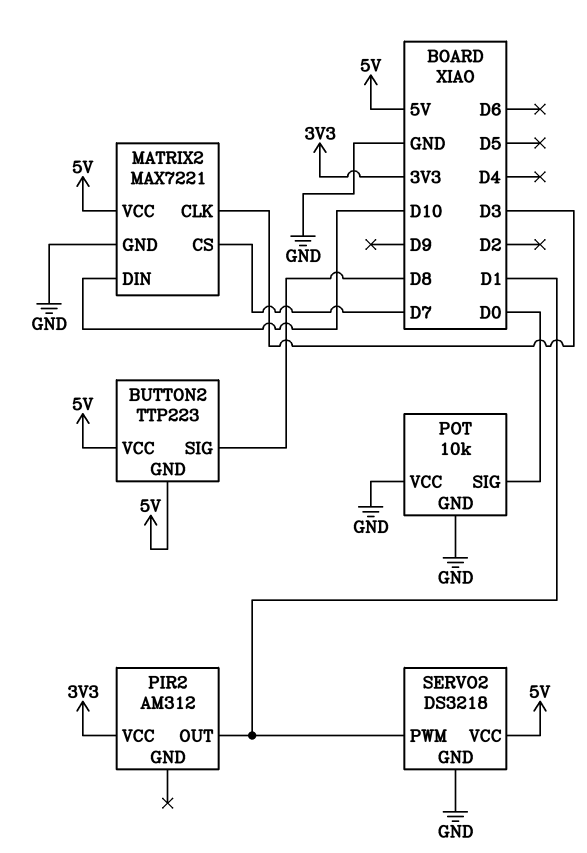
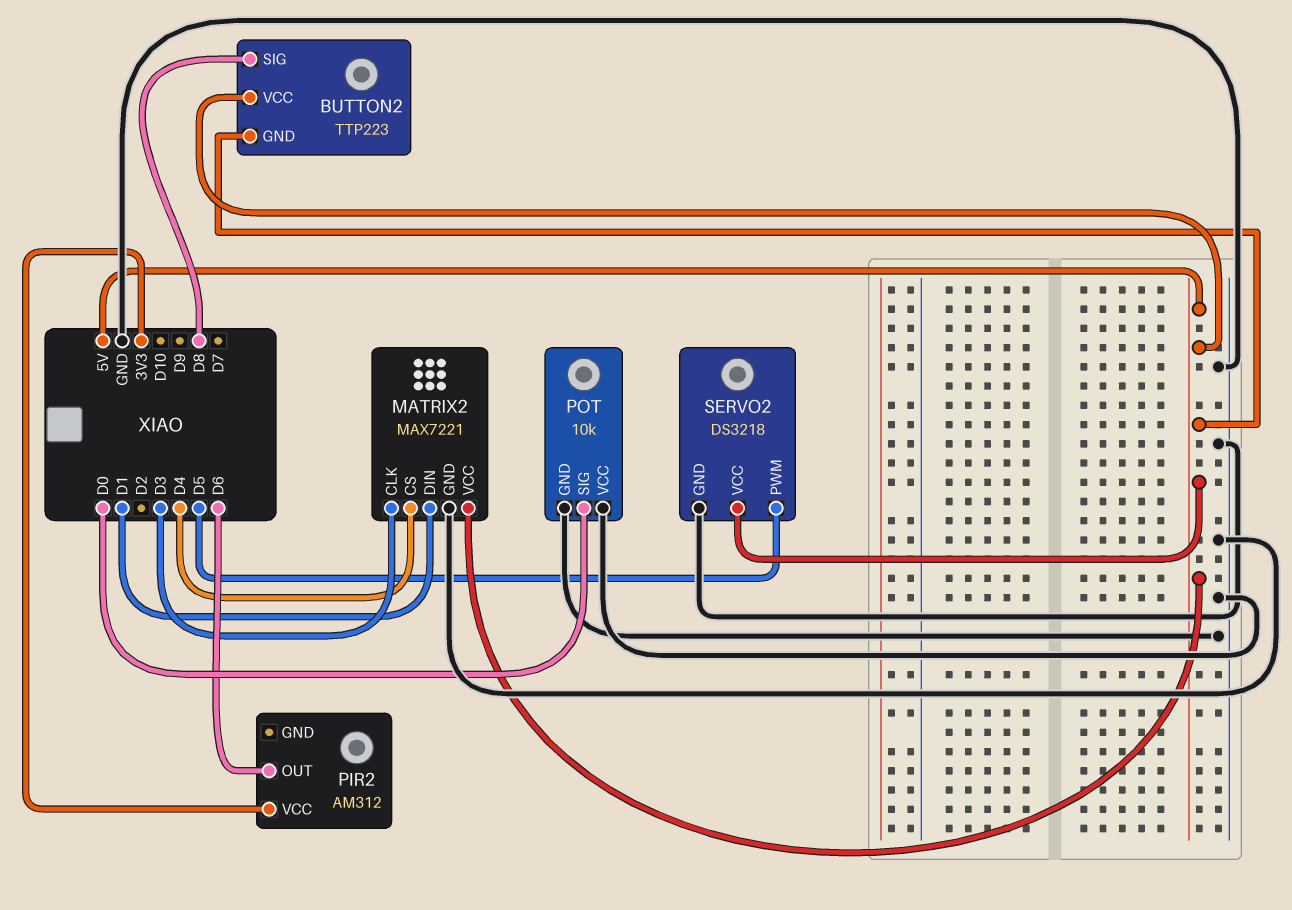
MATRIX2 pin CS: D7 -> D4
MATRIX2 pin DIN: D10 -> D1
PIR2 pin OUT: D1 -> D6
SERVO2 pin PWM: D1 -> D5

